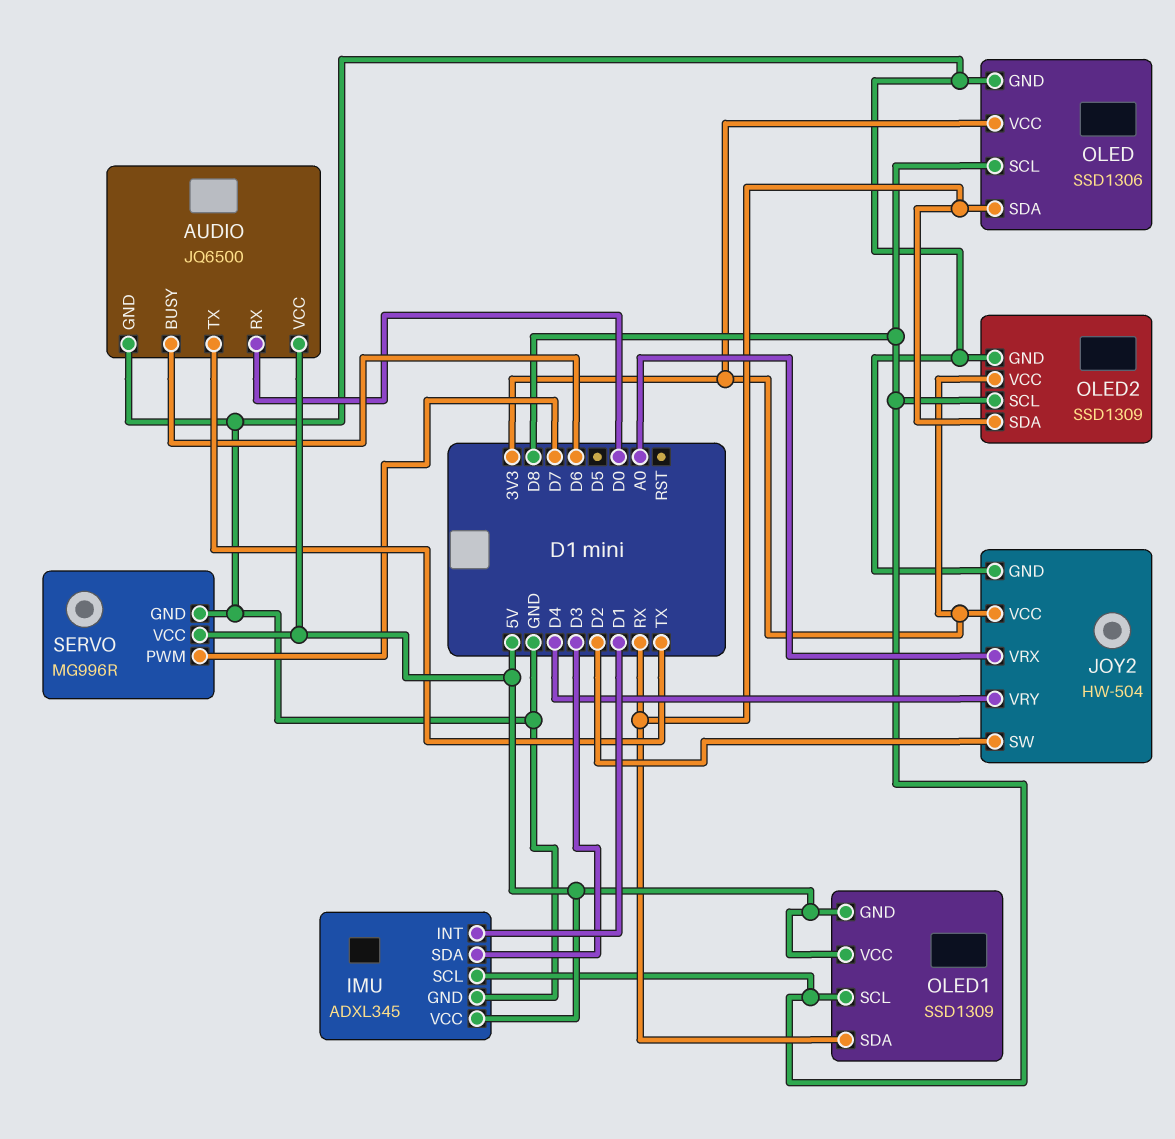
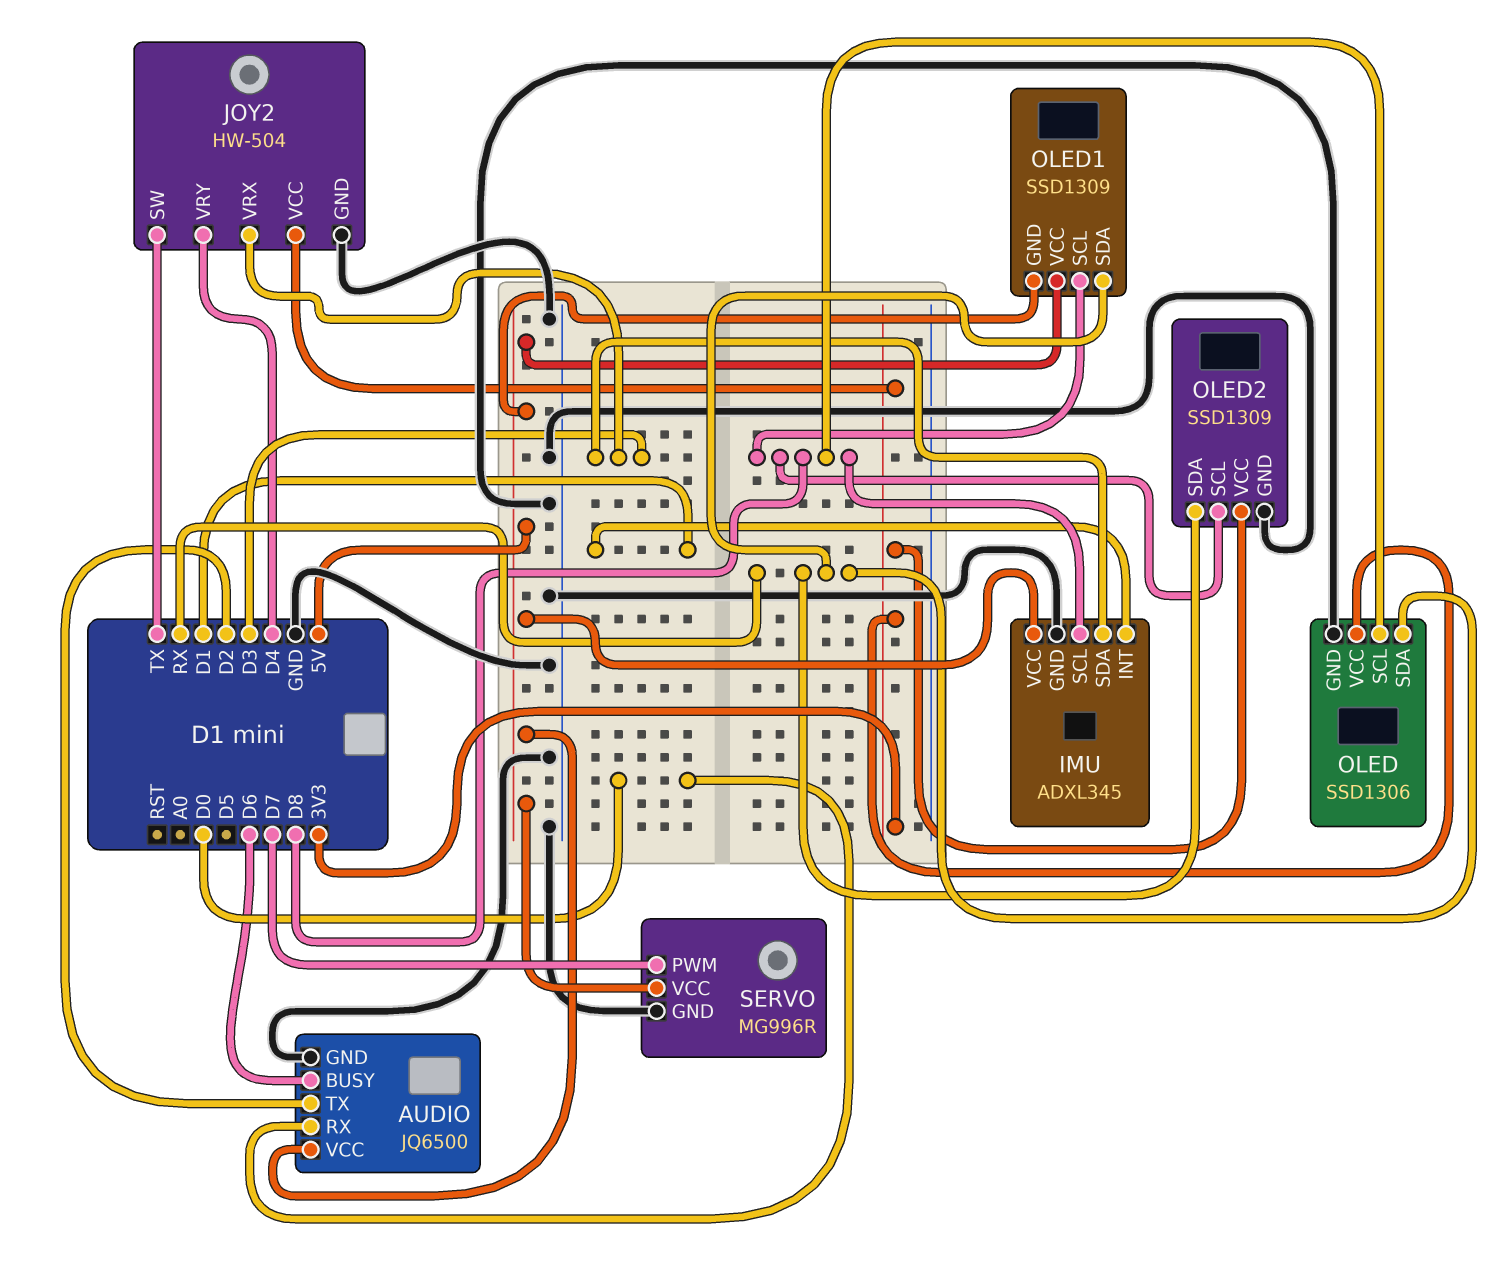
AUDIO pin TX: TX -> D2
JOY2 pin SW: D2 -> TX
JOY2 pin VRX: A0 -> D3

